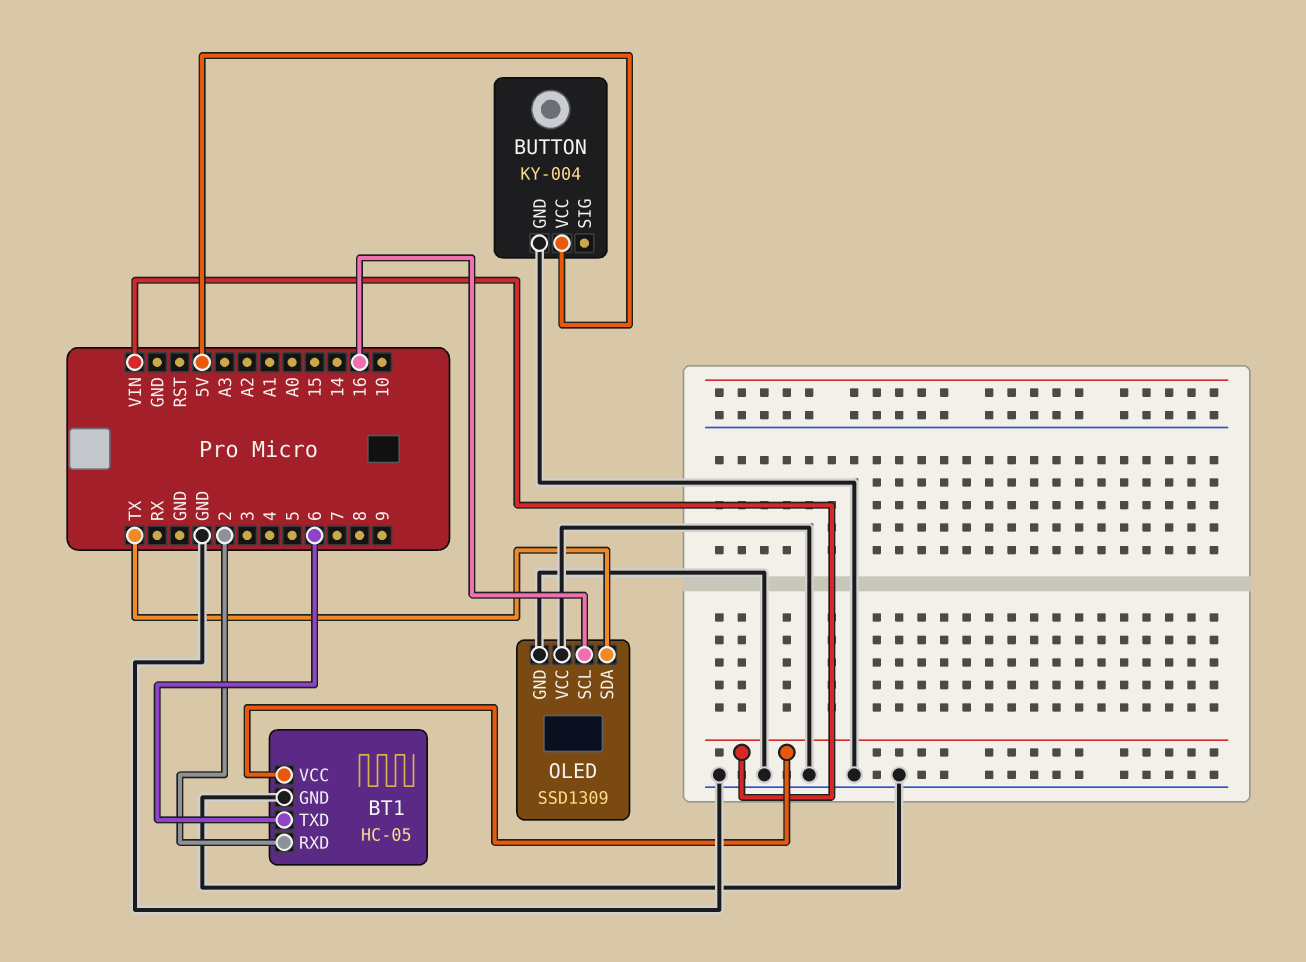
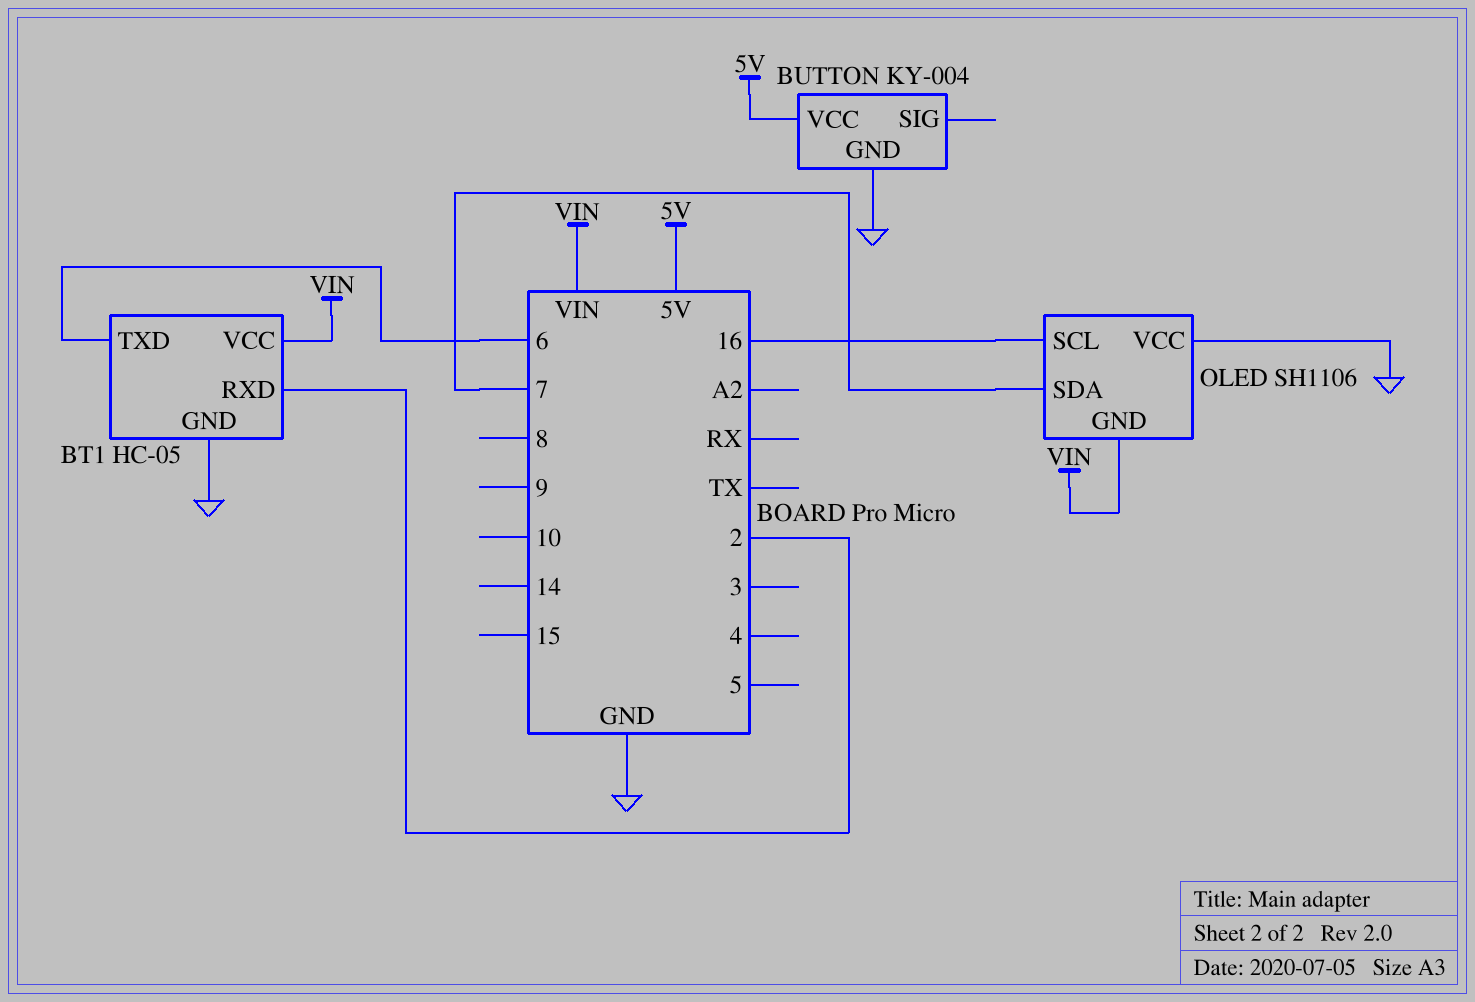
OLED: SSD1309 -> SH1106
OLED pin GND: GND -> VIN
OLED pin SDA: TX -> 7

